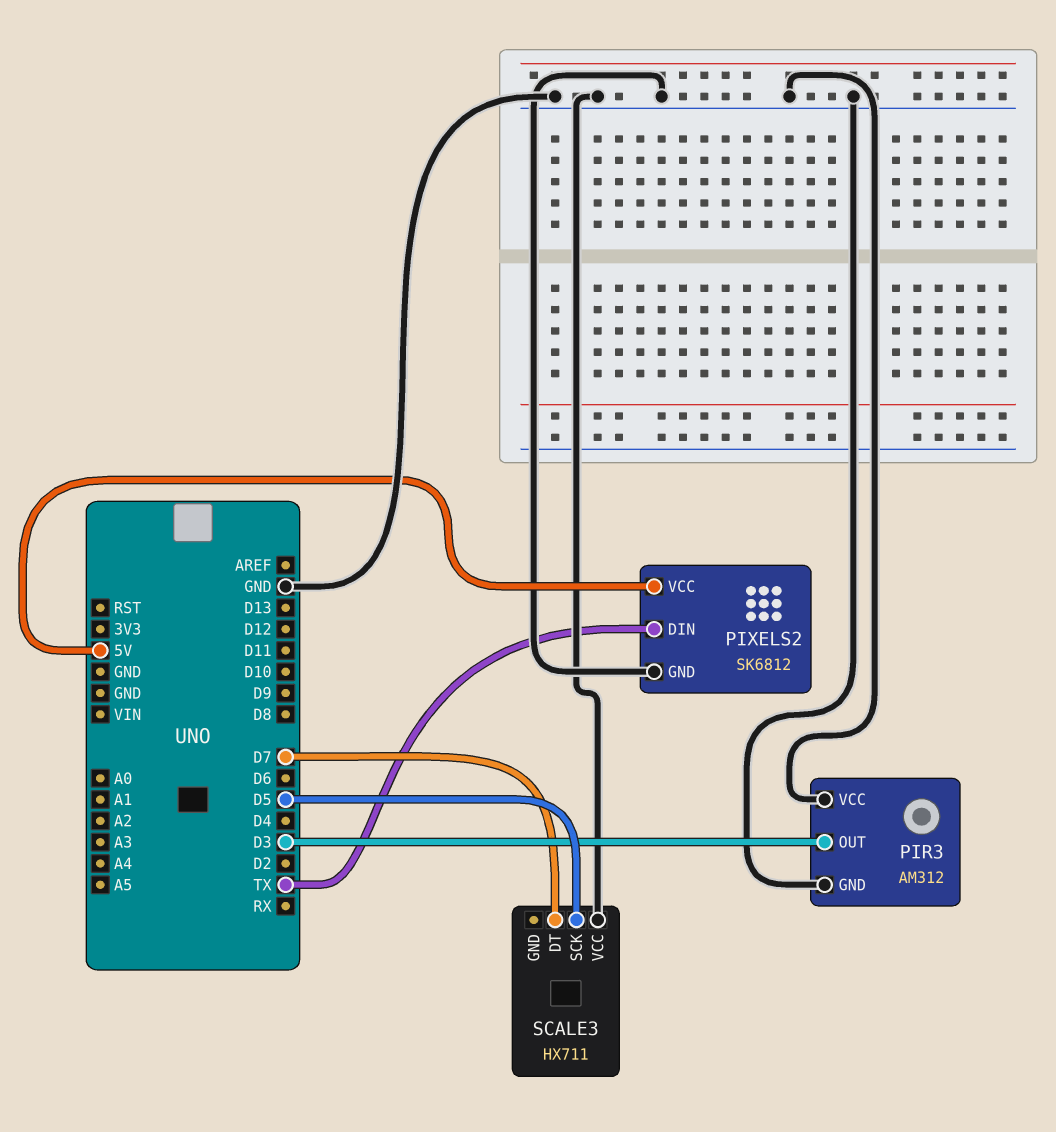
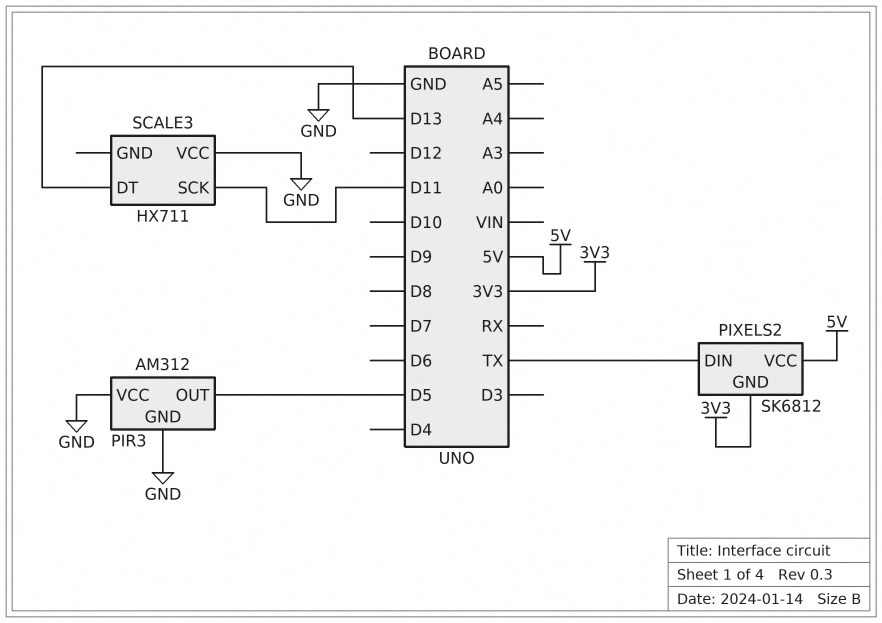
PIR3 pin OUT: D3 -> D5
PIXELS2 pin GND: GND -> 3V3
SCALE3 pin DT: D7 -> D13
SCALE3 pin SCK: D5 -> D11

